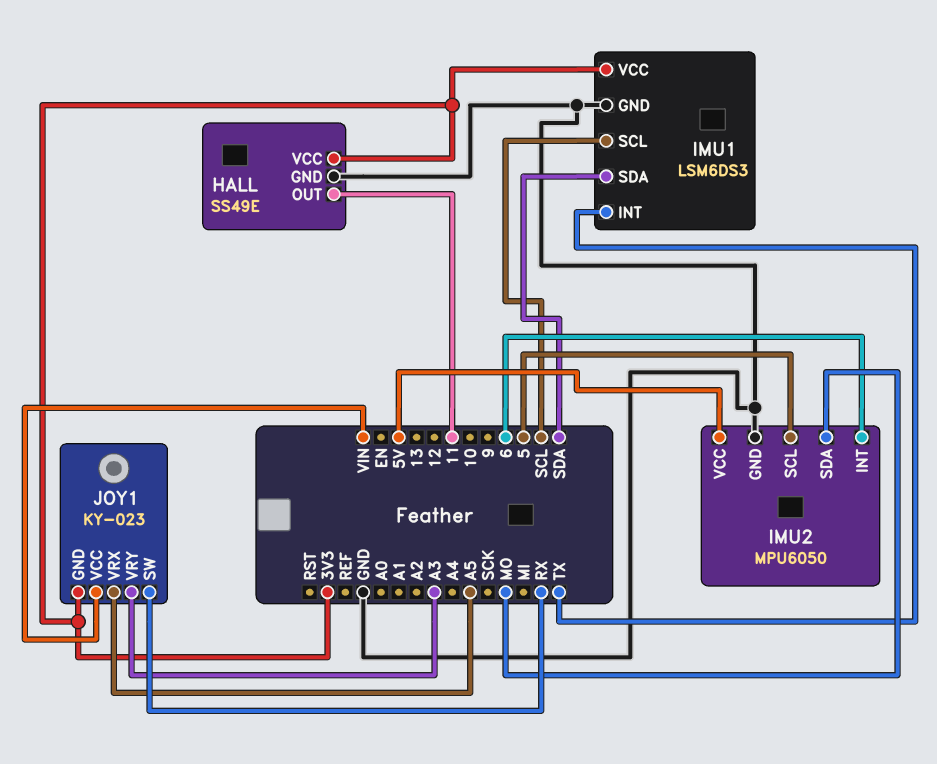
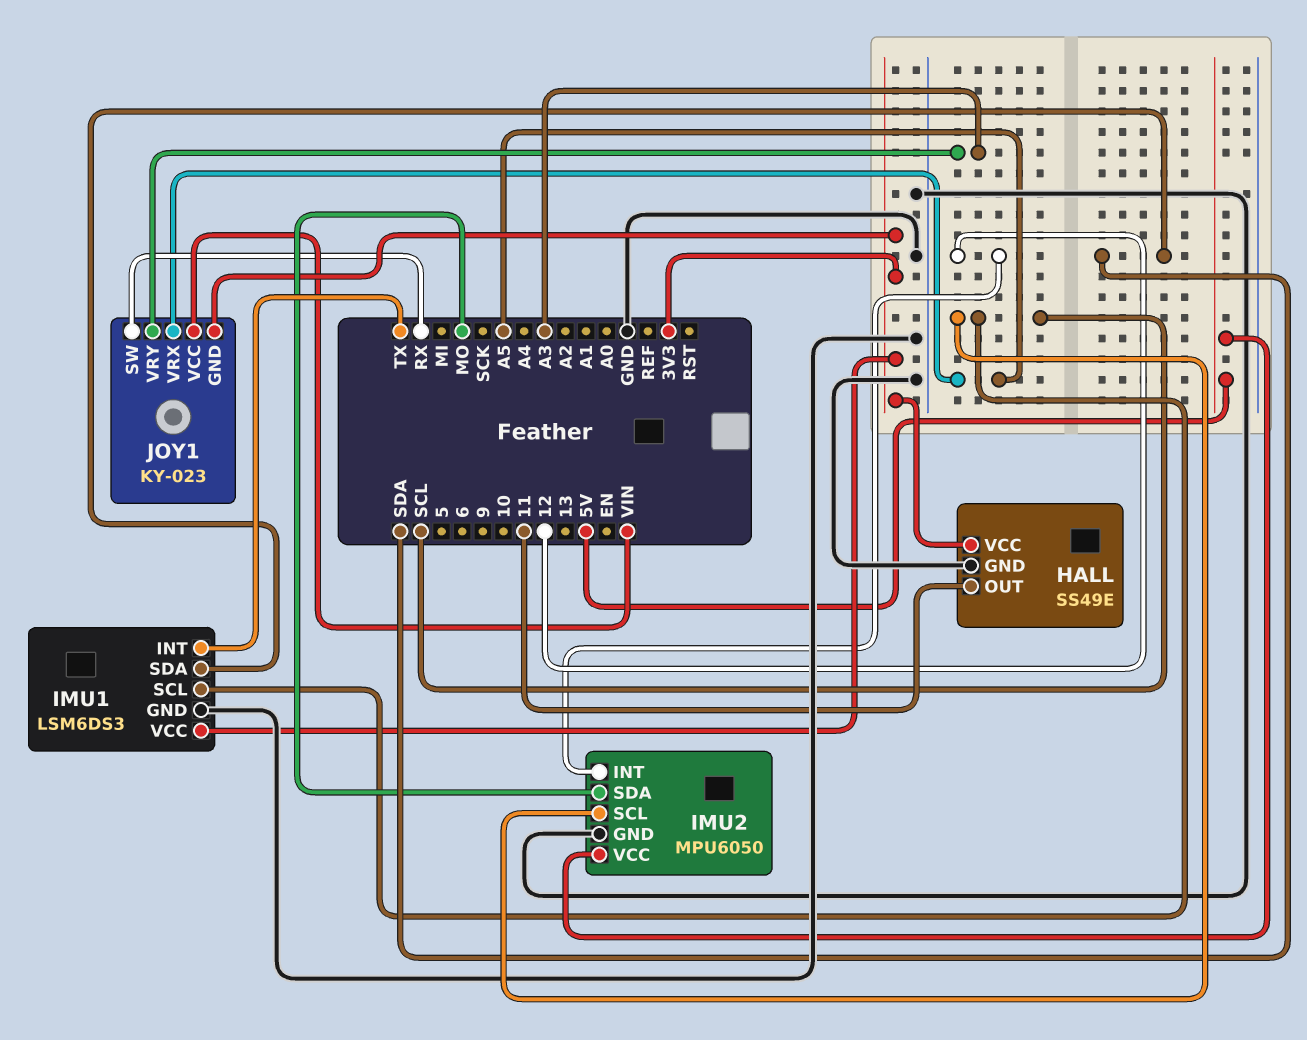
IMU2 pin INT: 6 -> 12
IMU2 pin SCL: 5 -> SCL

